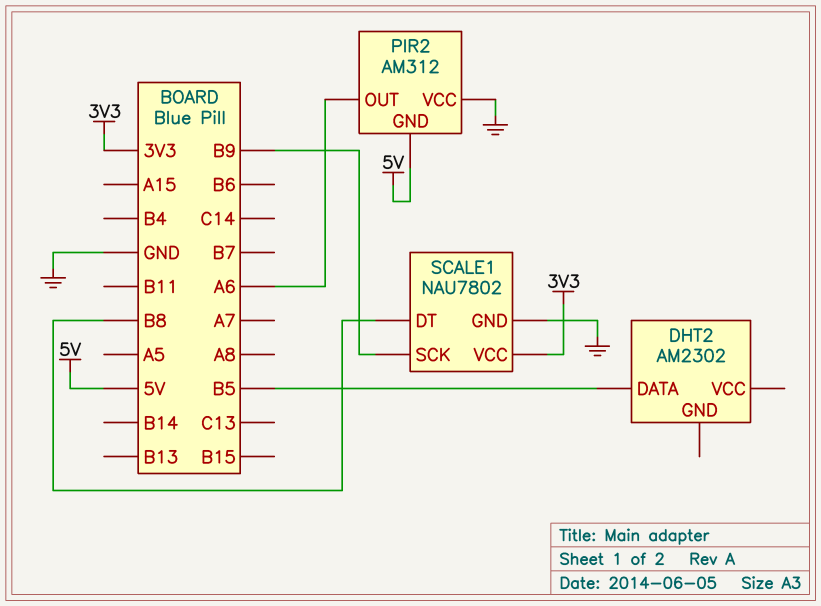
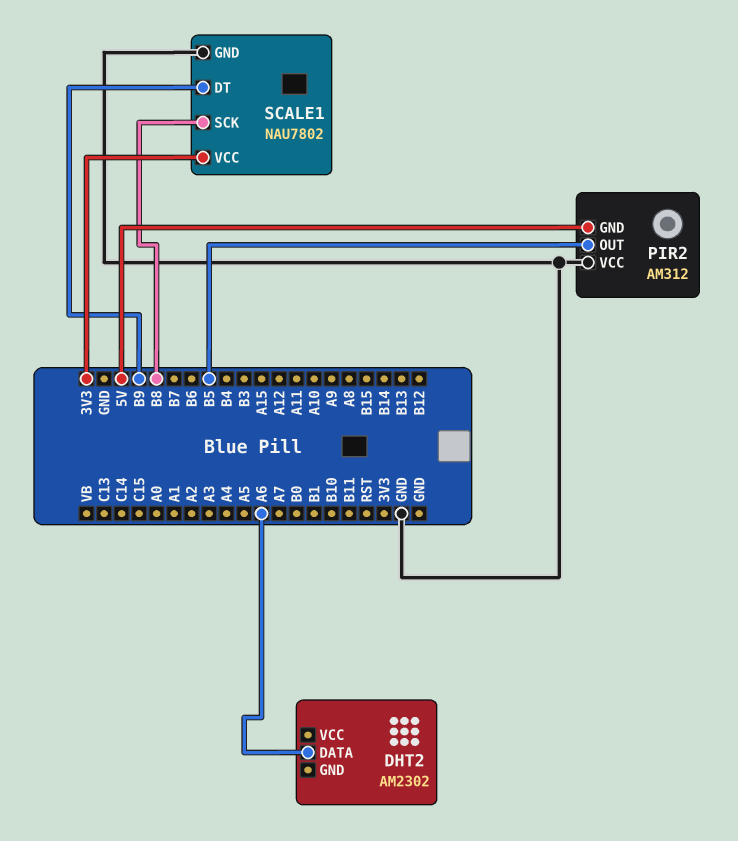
DHT2 pin DATA: B5 -> A6
PIR2 pin OUT: A6 -> B5
SCALE1 pin DT: B8 -> B9
SCALE1 pin SCK: B9 -> B8

